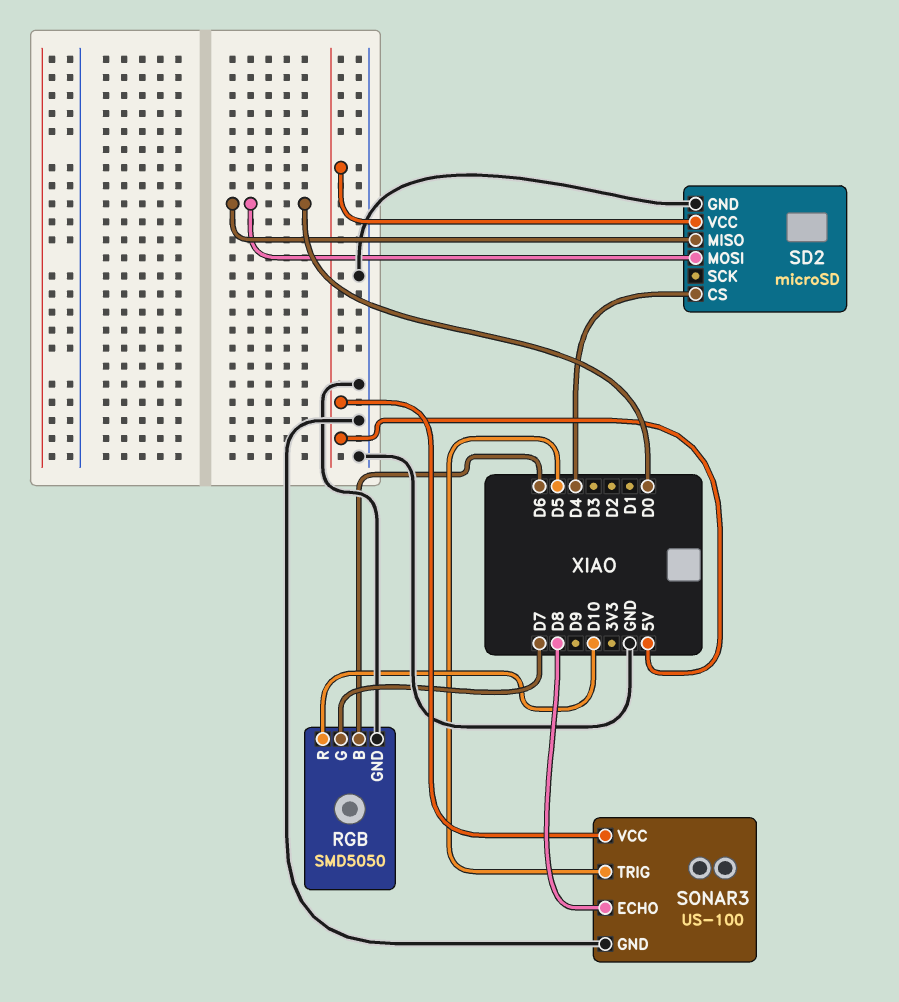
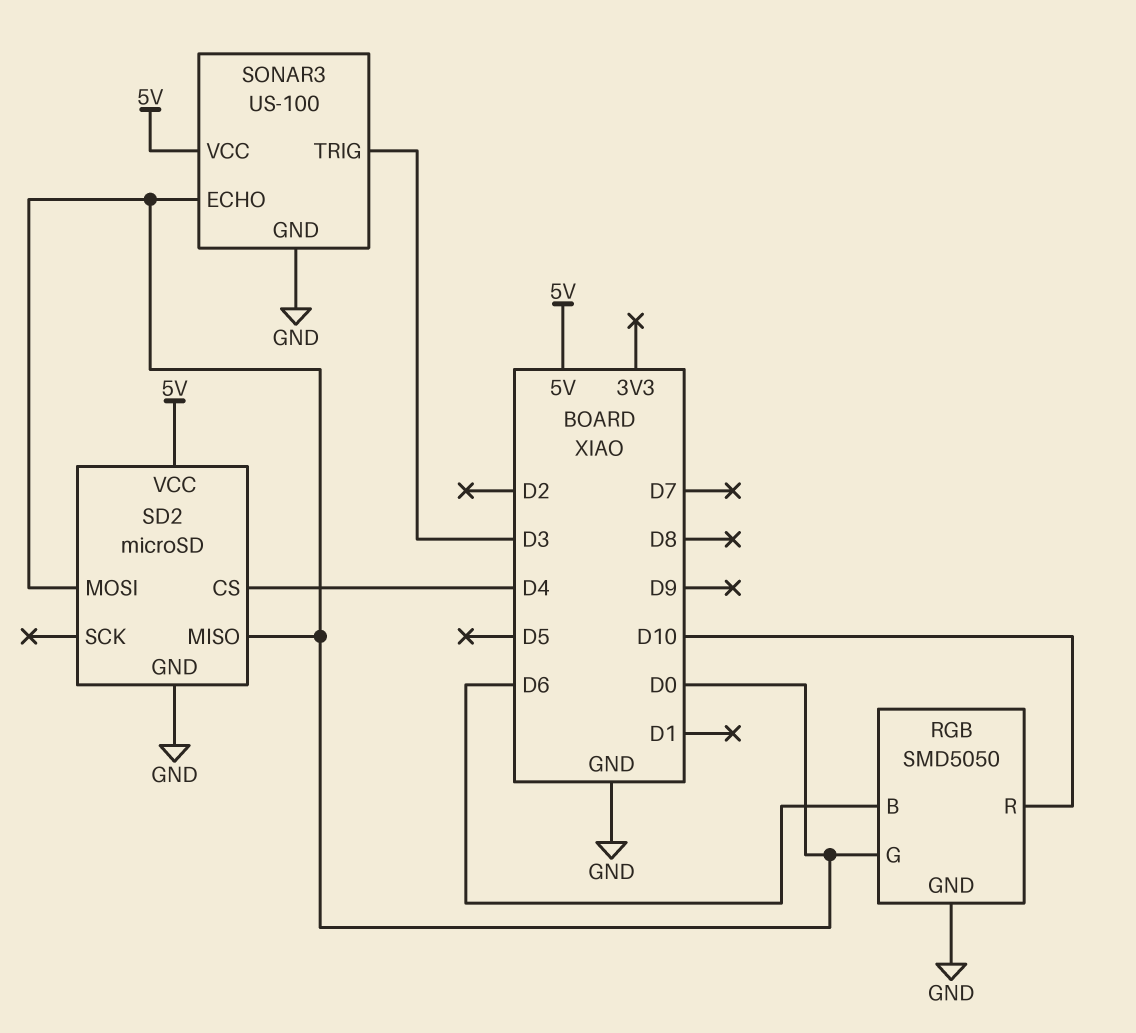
RGB pin G: D7 -> D0
SONAR3 pin ECHO: D8 -> D0
SONAR3 pin TRIG: D5 -> D3

